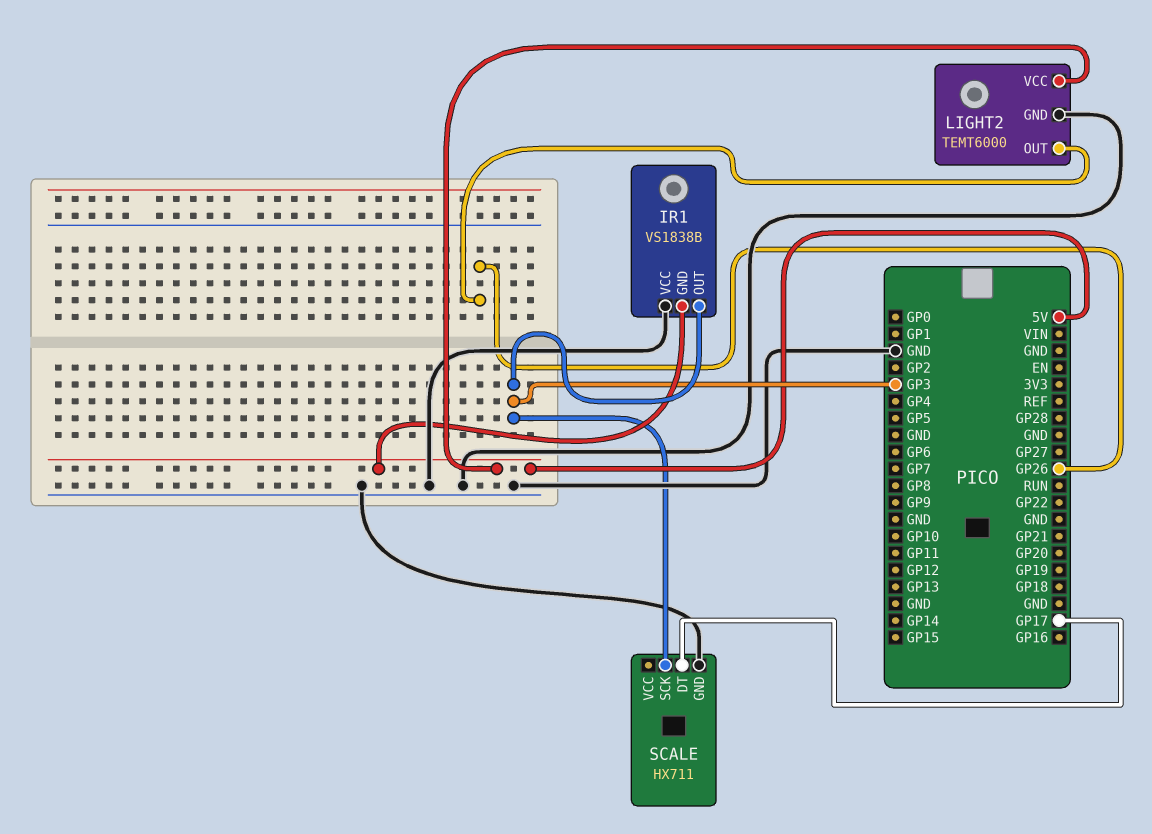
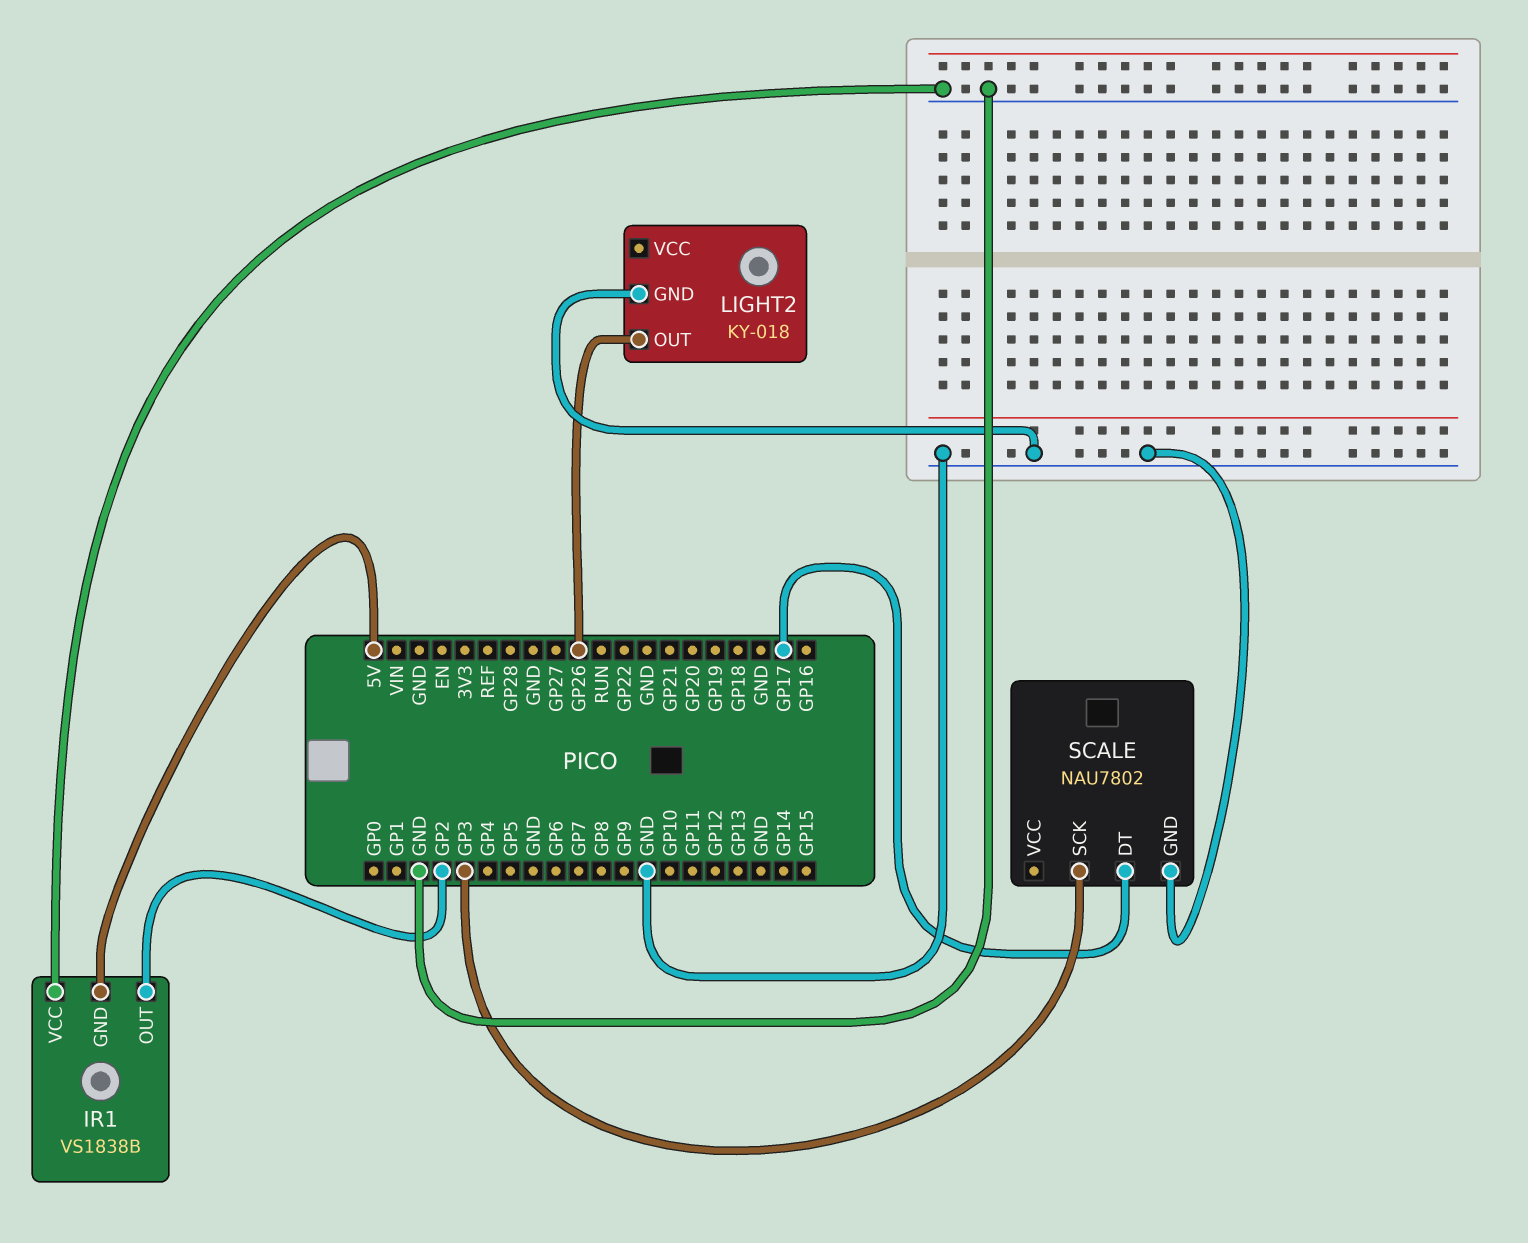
IR1 pin OUT: GP3 -> GP2
LIGHT2: TEMT6000 -> KY-018
LIGHT2 pin VCC: 5V -> none
SCALE: HX711 -> NAU7802

